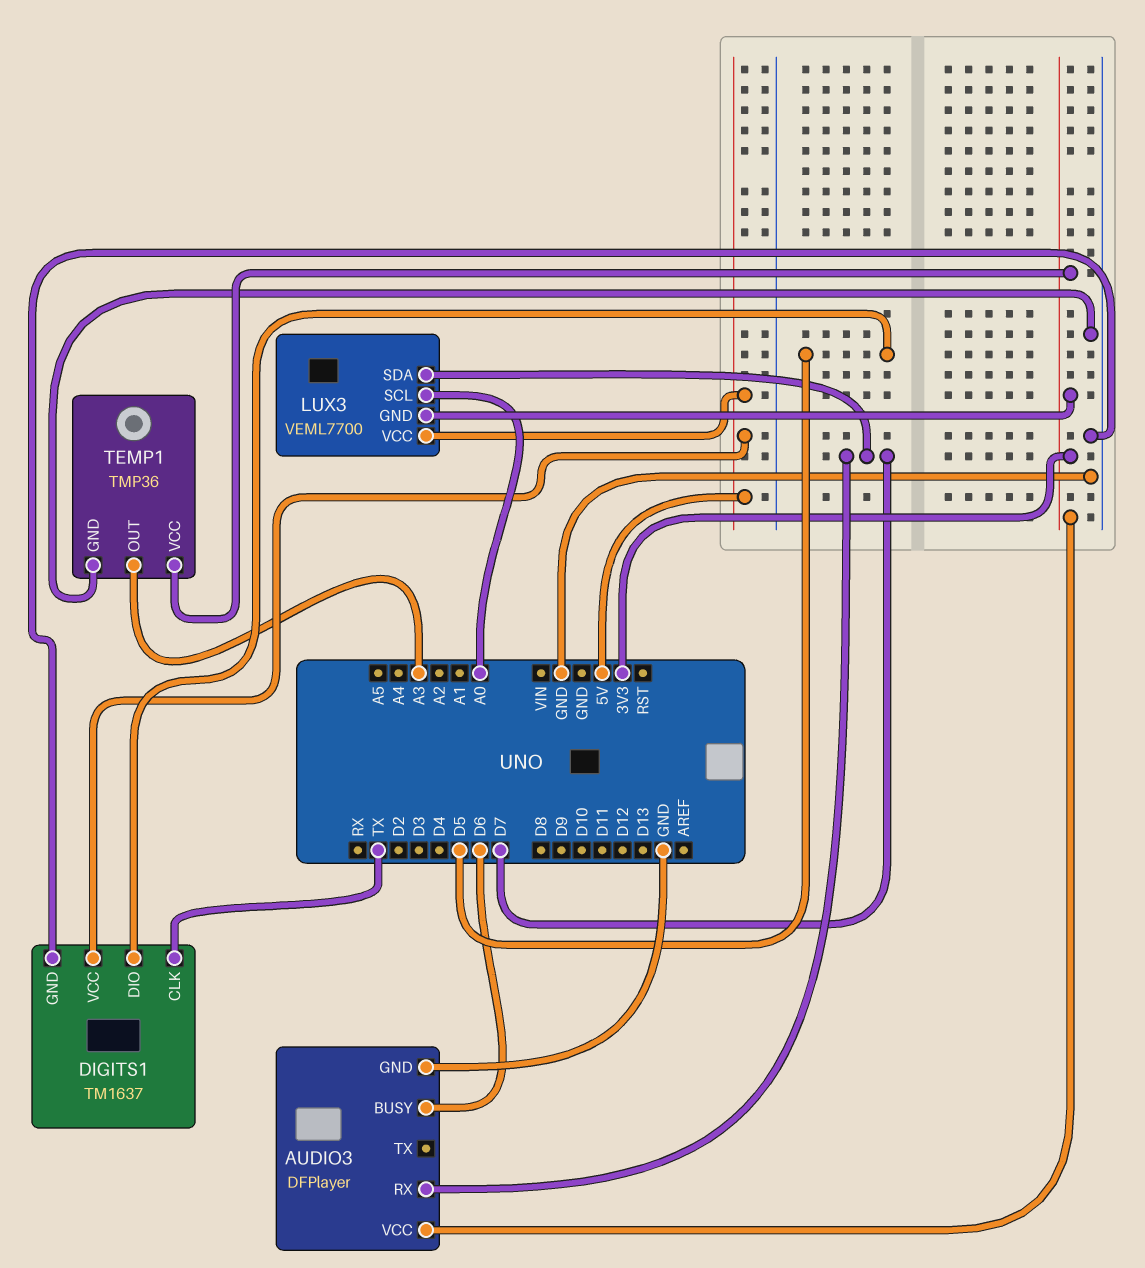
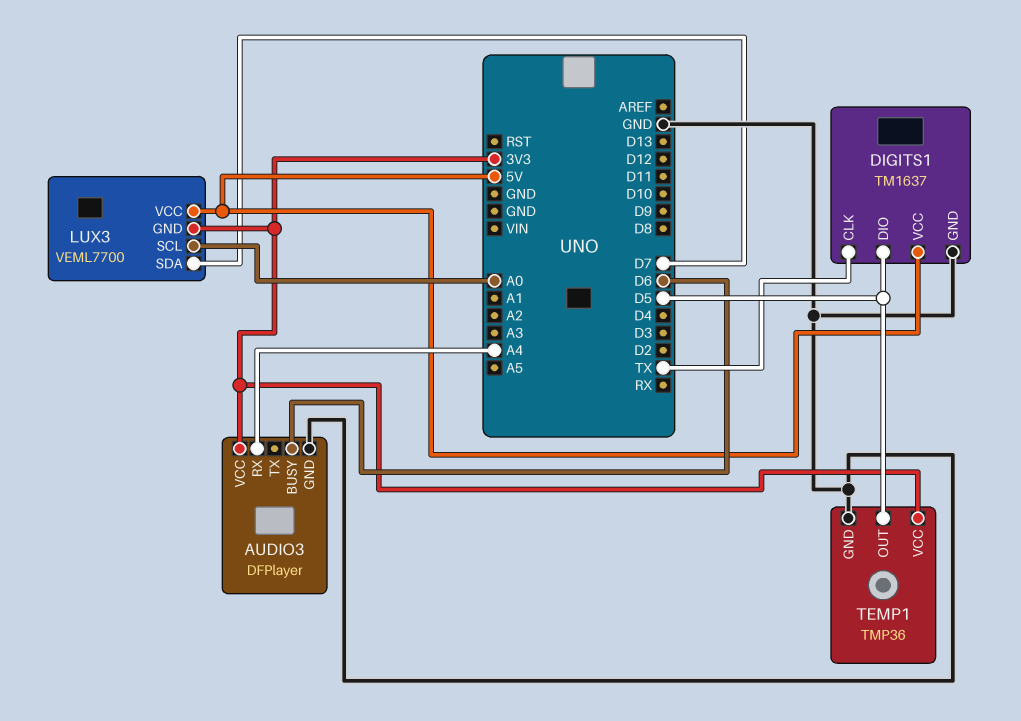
AUDIO3 pin RX: D7 -> A4
TEMP1 pin OUT: A3 -> D5

